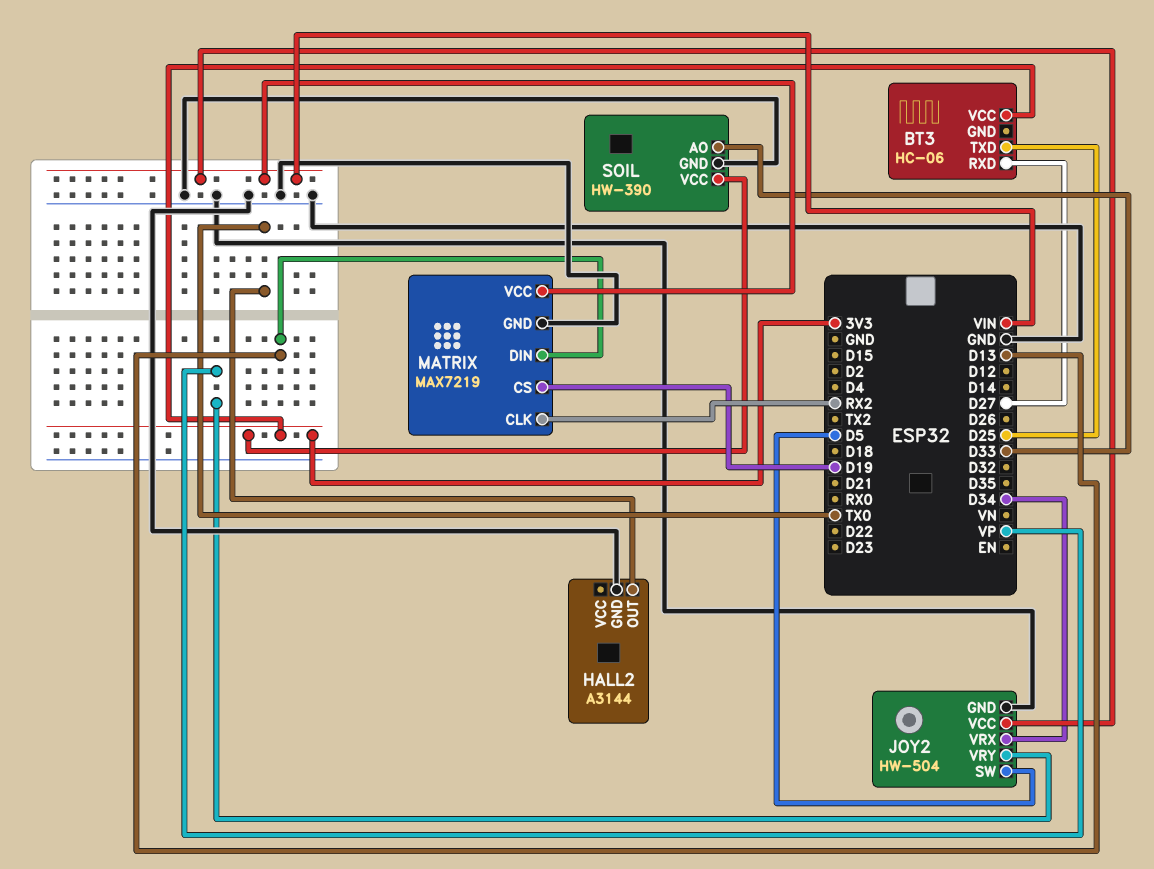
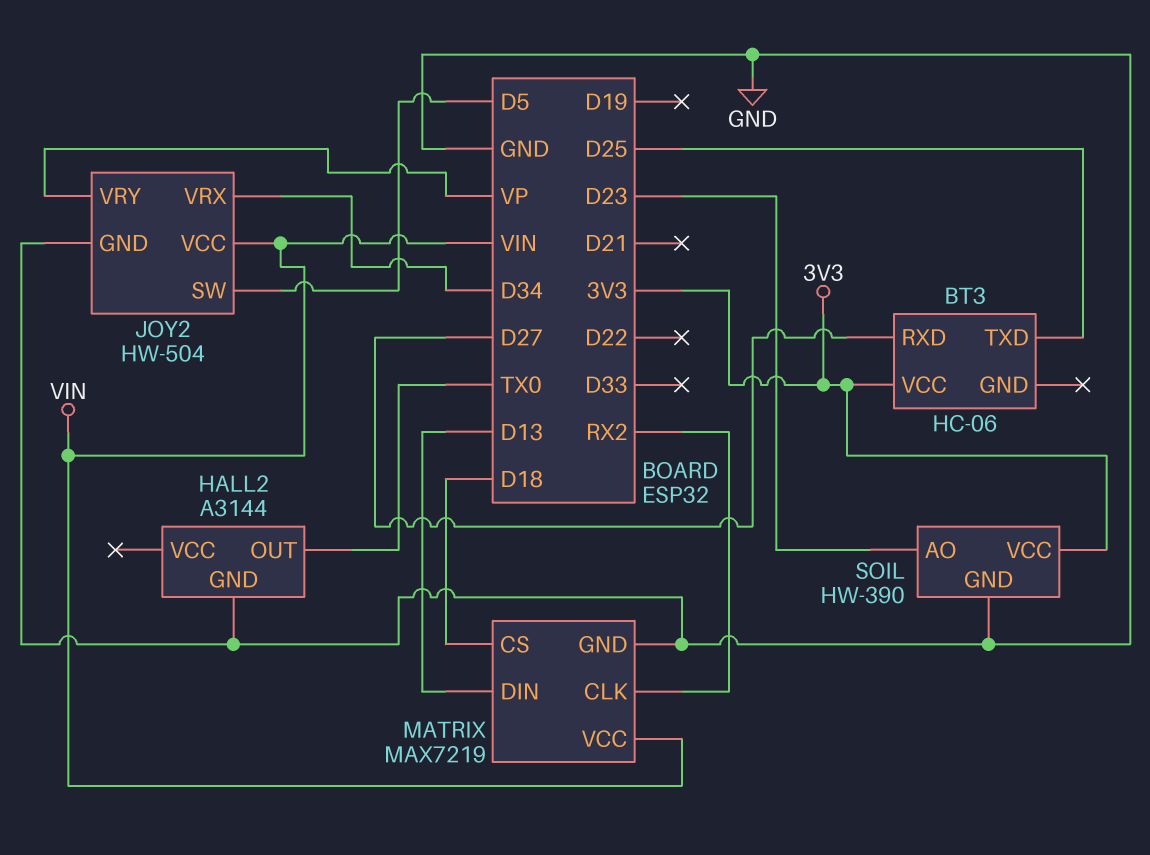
MATRIX pin CS: D19 -> D18
SOIL pin AO: D33 -> D23

